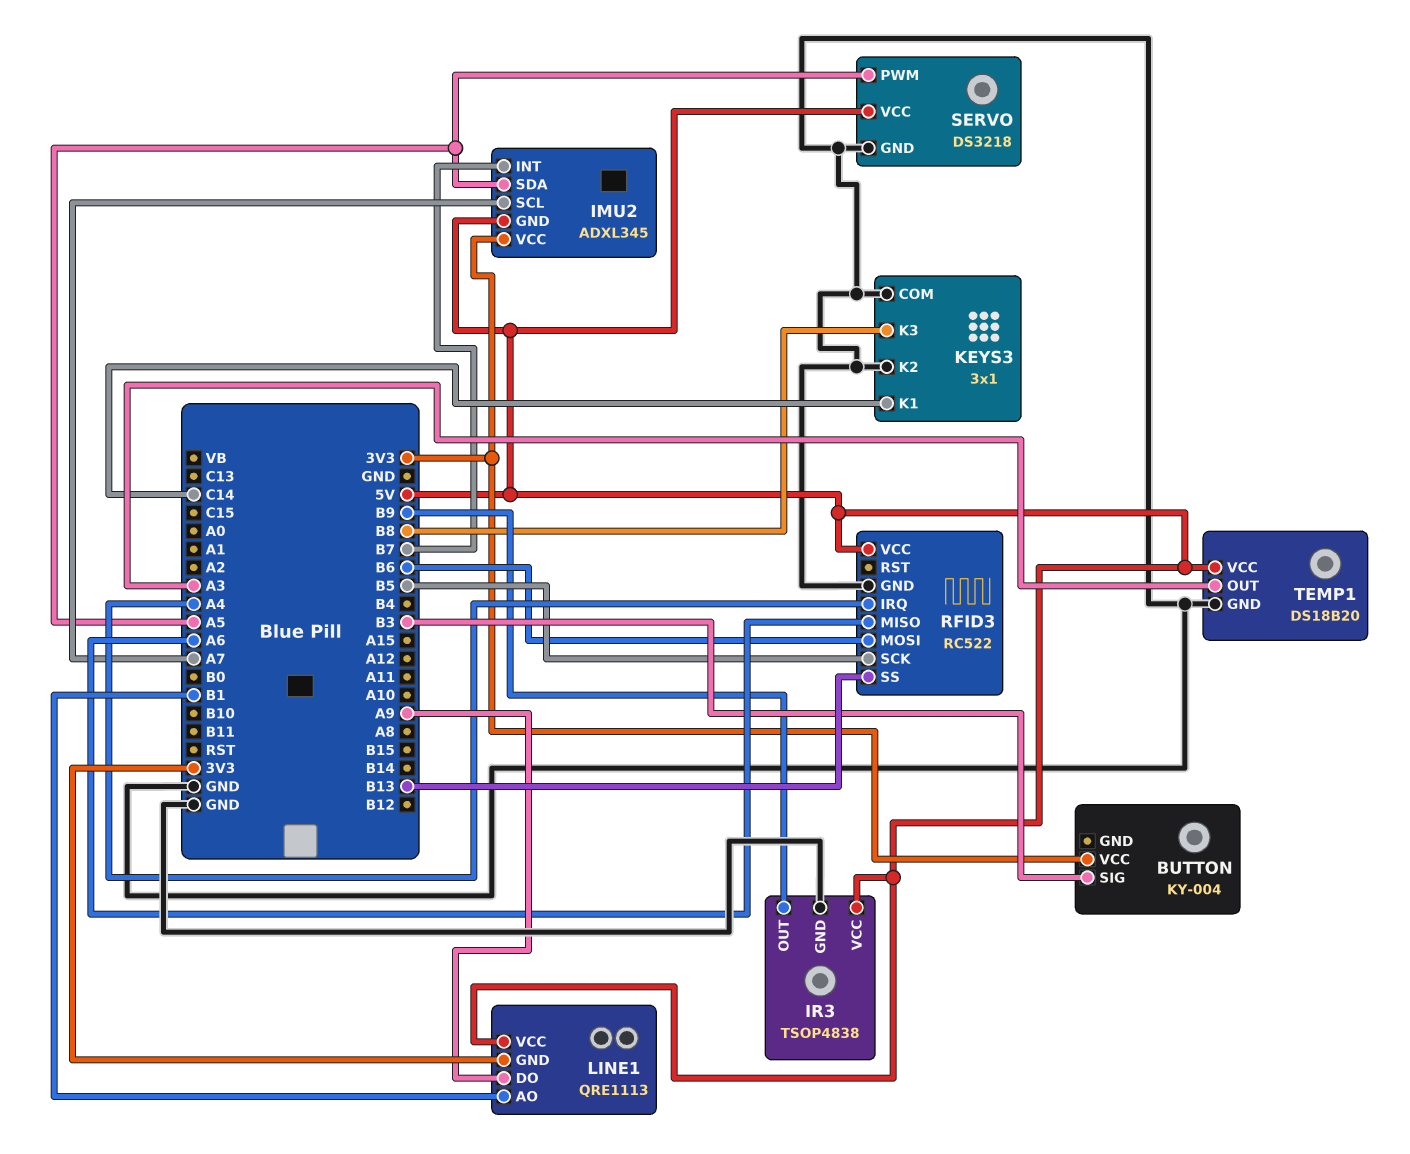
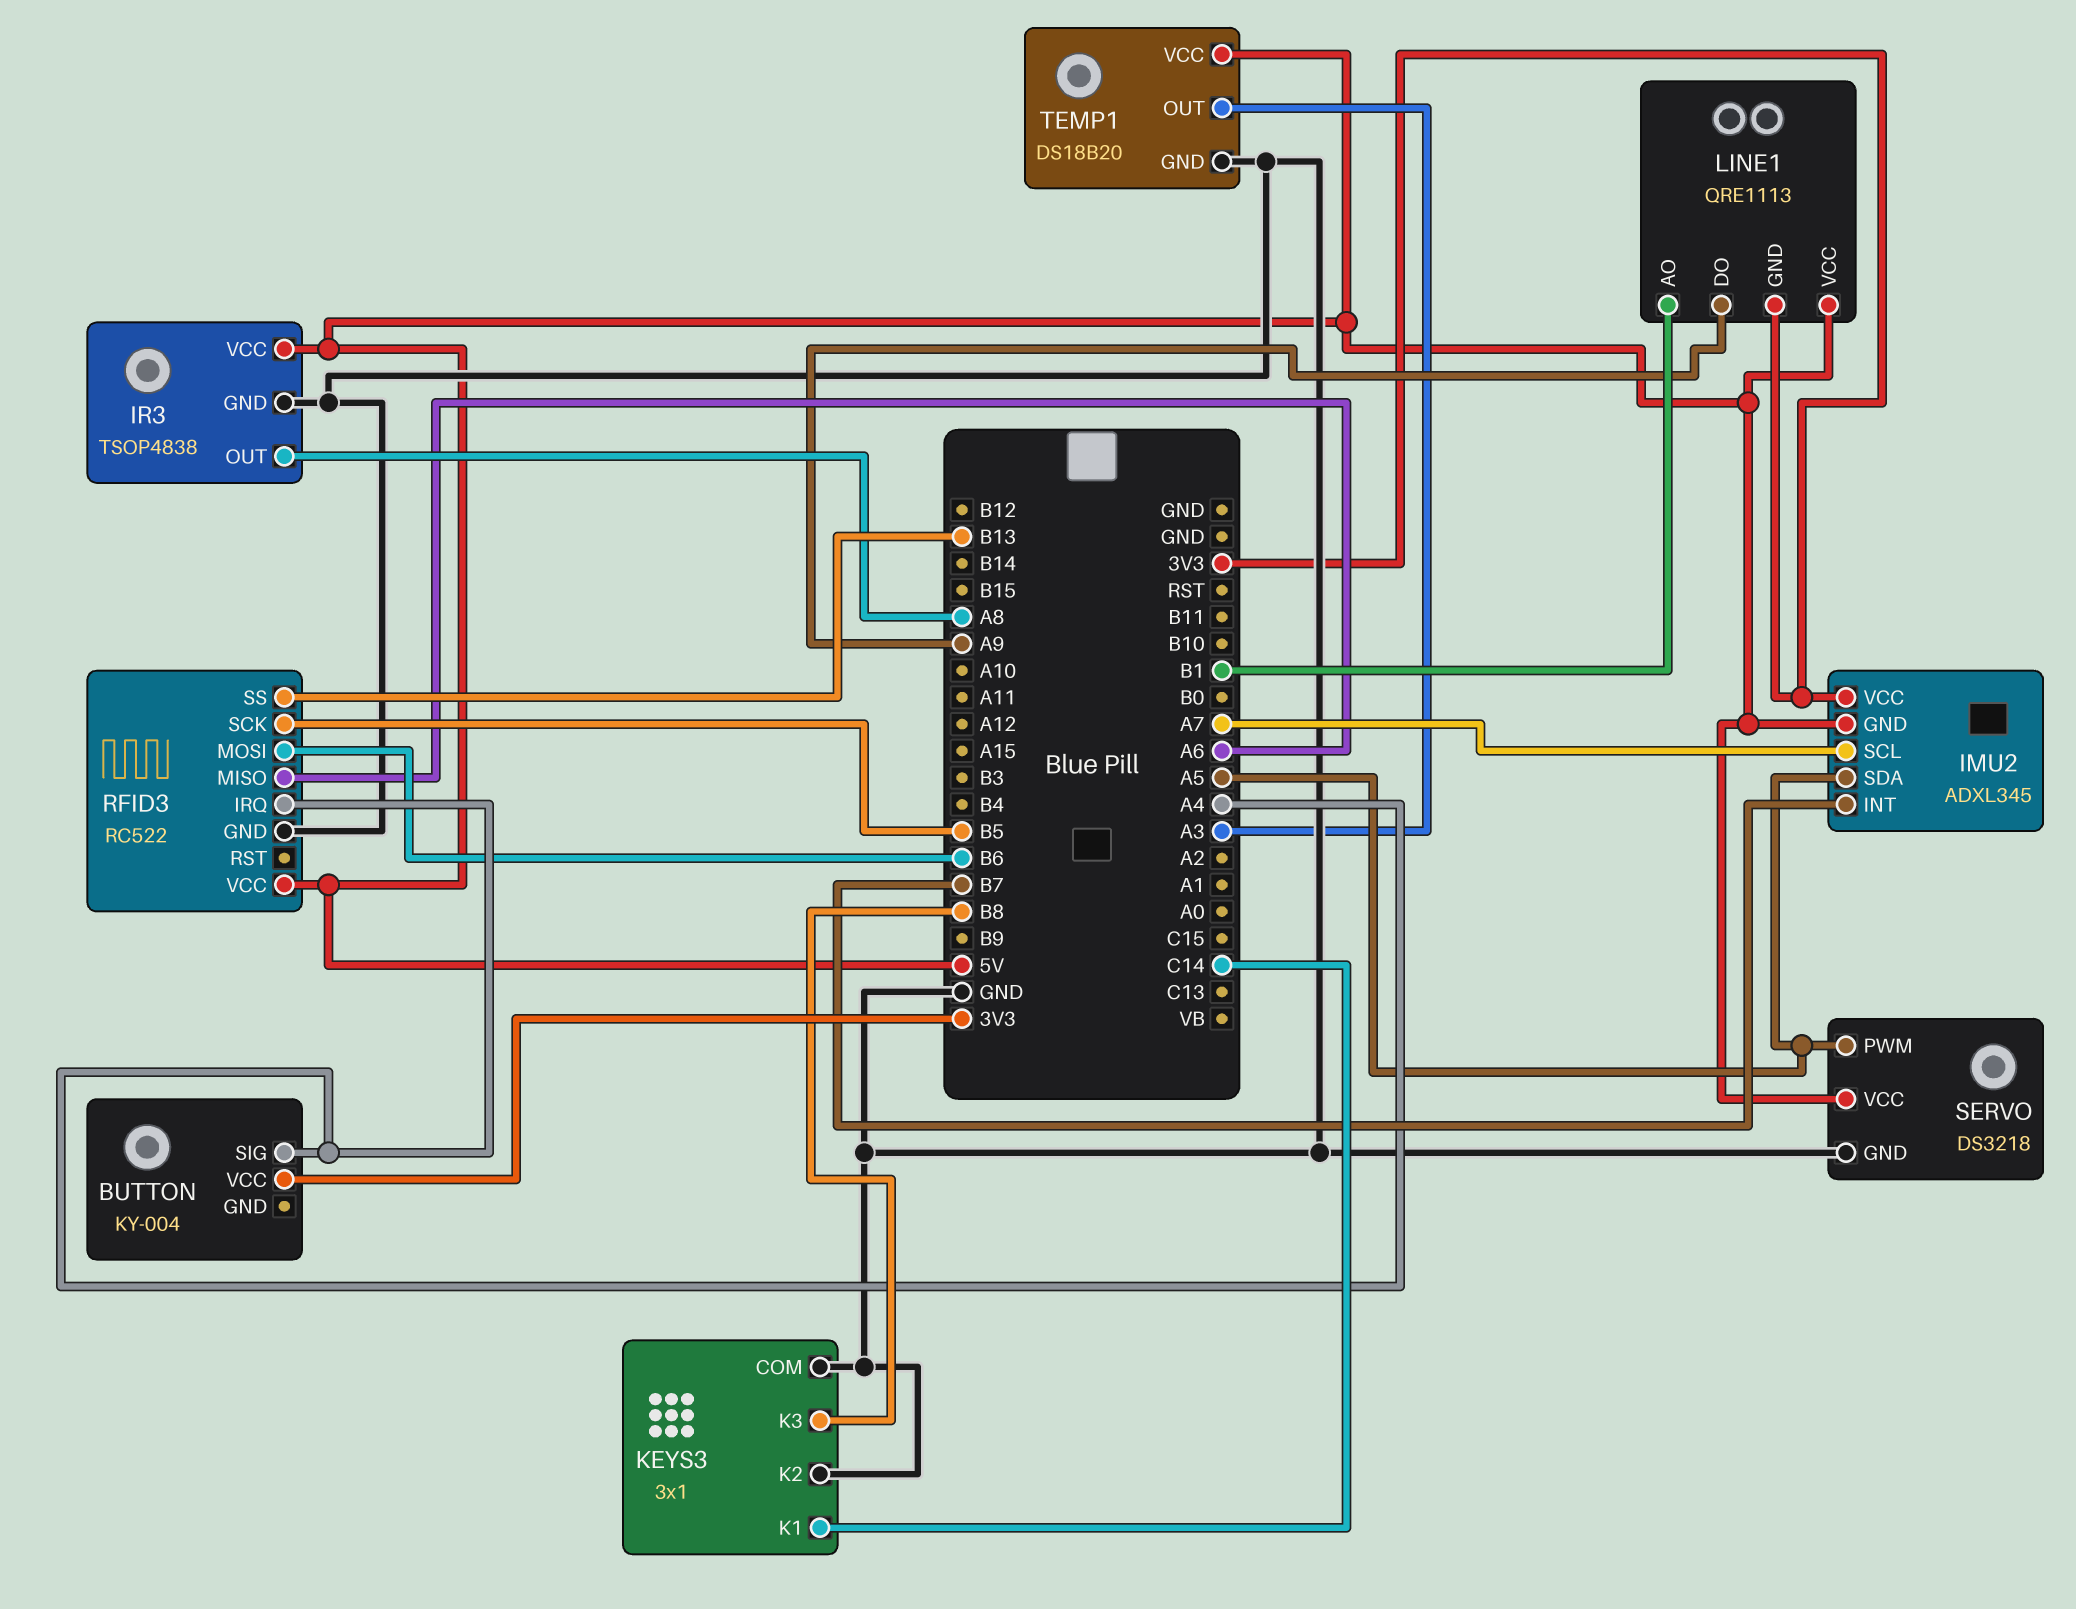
BUTTON pin SIG: B3 -> A4
IR3 pin OUT: B9 -> A8

